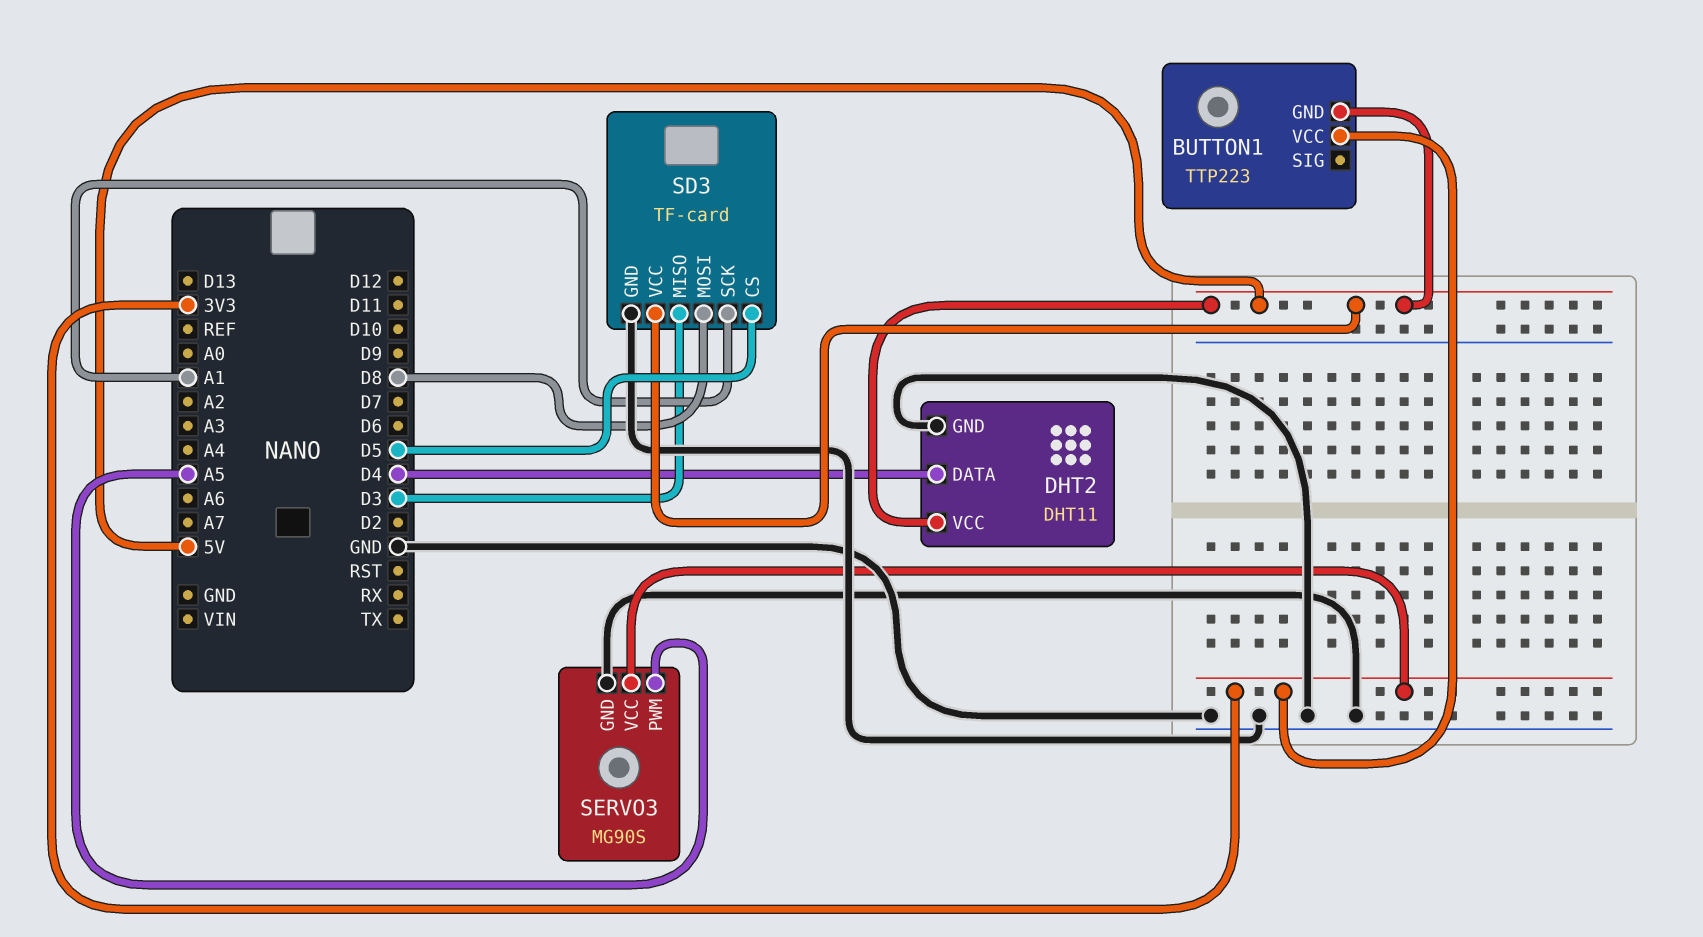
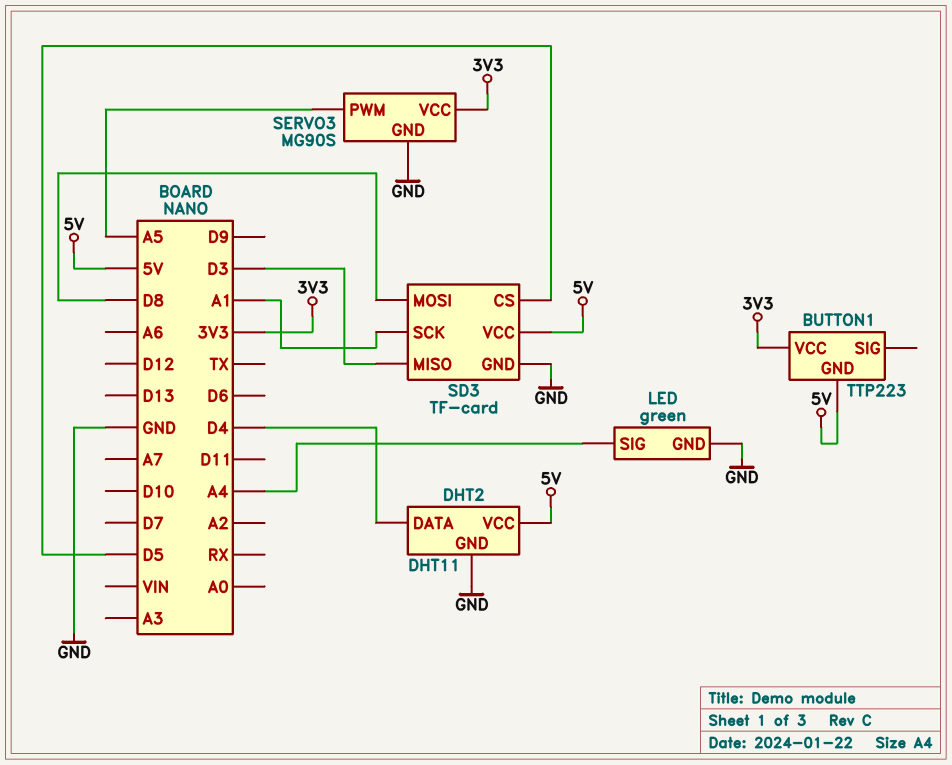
LED: none -> green
LED pin GND: none -> GND
LED pin SIG: none -> A4

